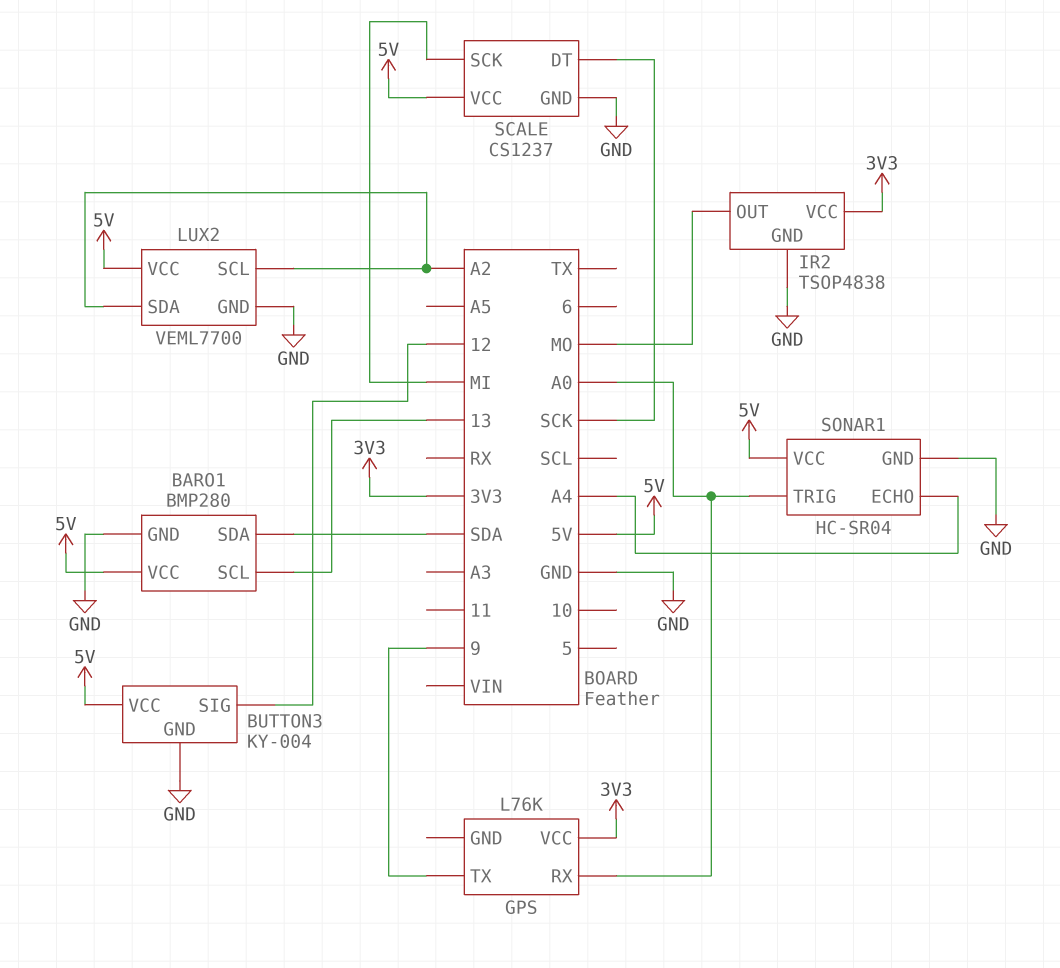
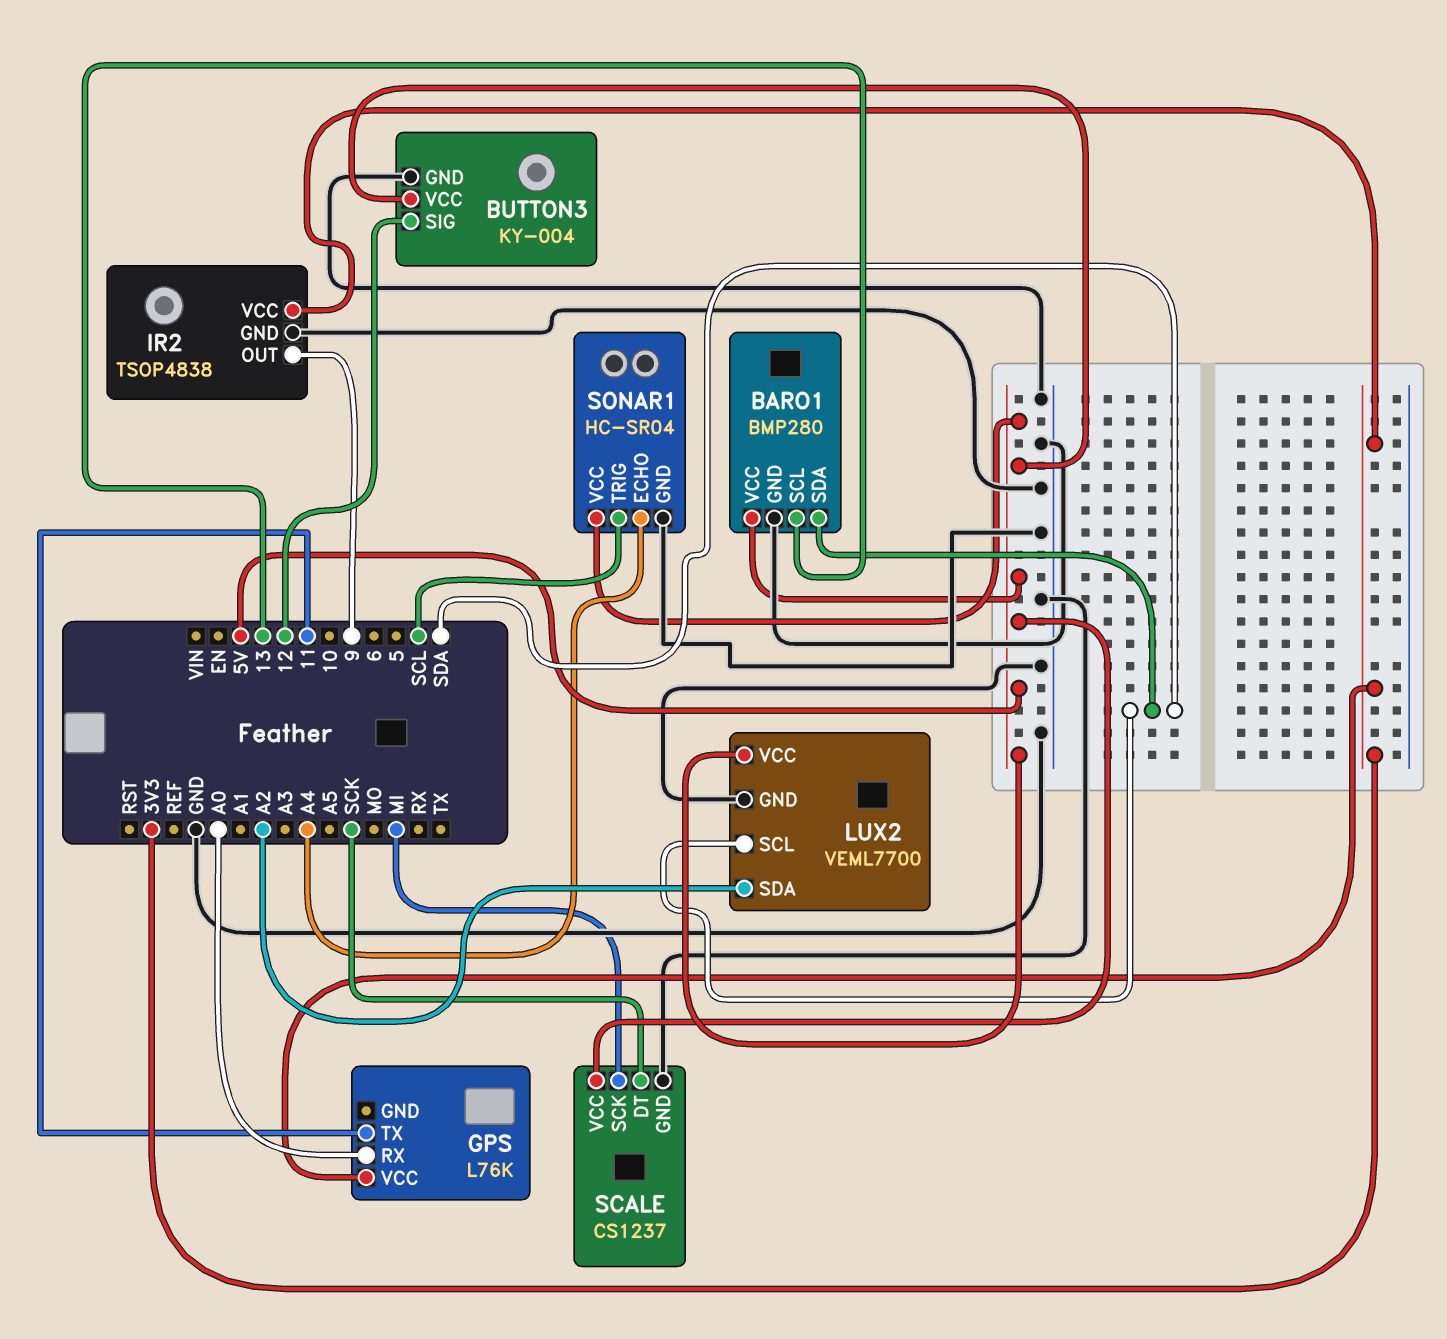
GPS pin TX: 9 -> 11
IR2 pin OUT: MO -> 9
LUX2 pin SCL: A2 -> SDA
SONAR1 pin TRIG: A0 -> SCL

